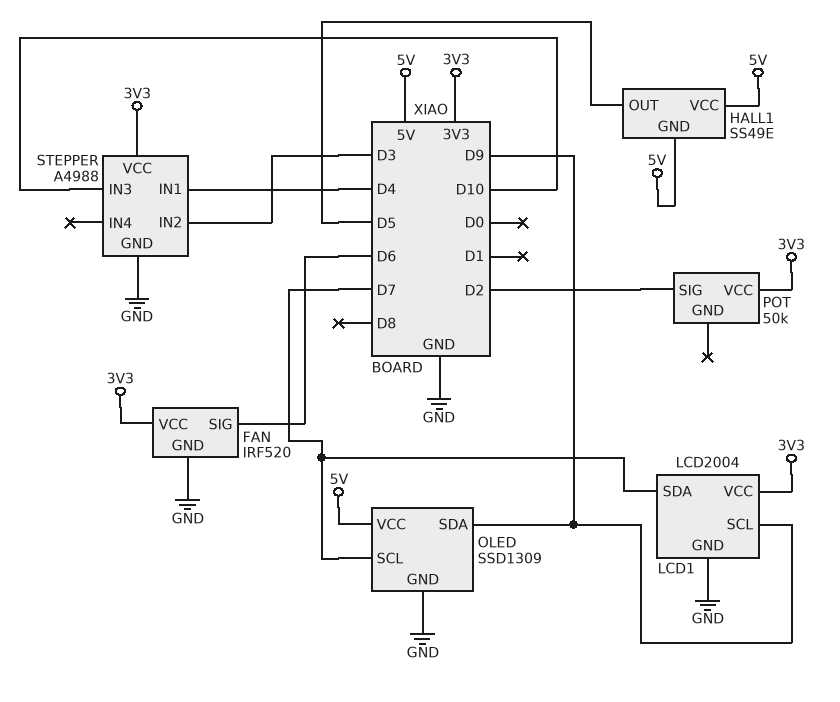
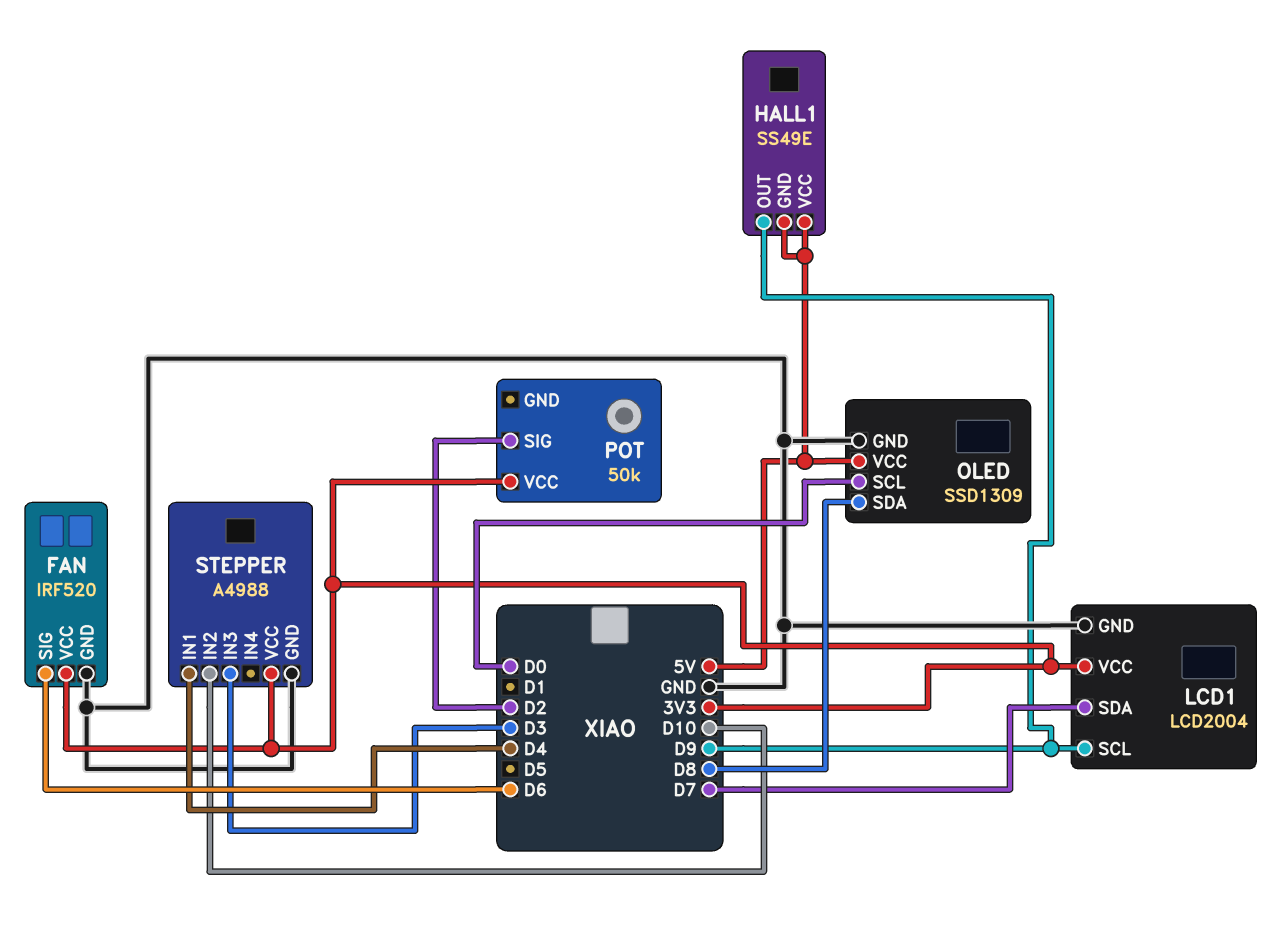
HALL1 pin OUT: D5 -> D9
OLED pin SCL: D7 -> D0
OLED pin SDA: D9 -> D8
STEPPER pin IN2: D3 -> D10
STEPPER pin IN3: D10 -> D3

